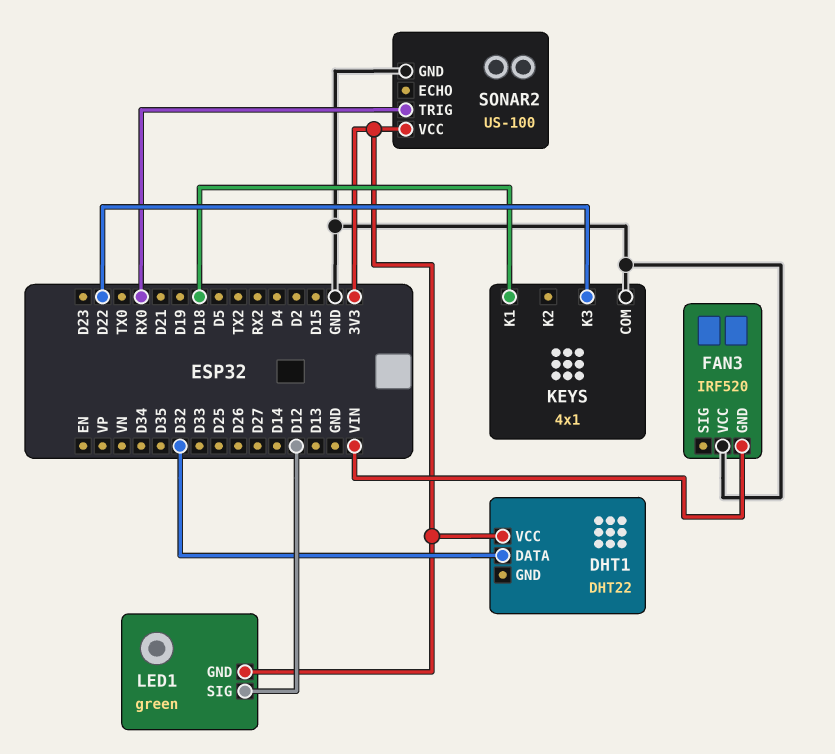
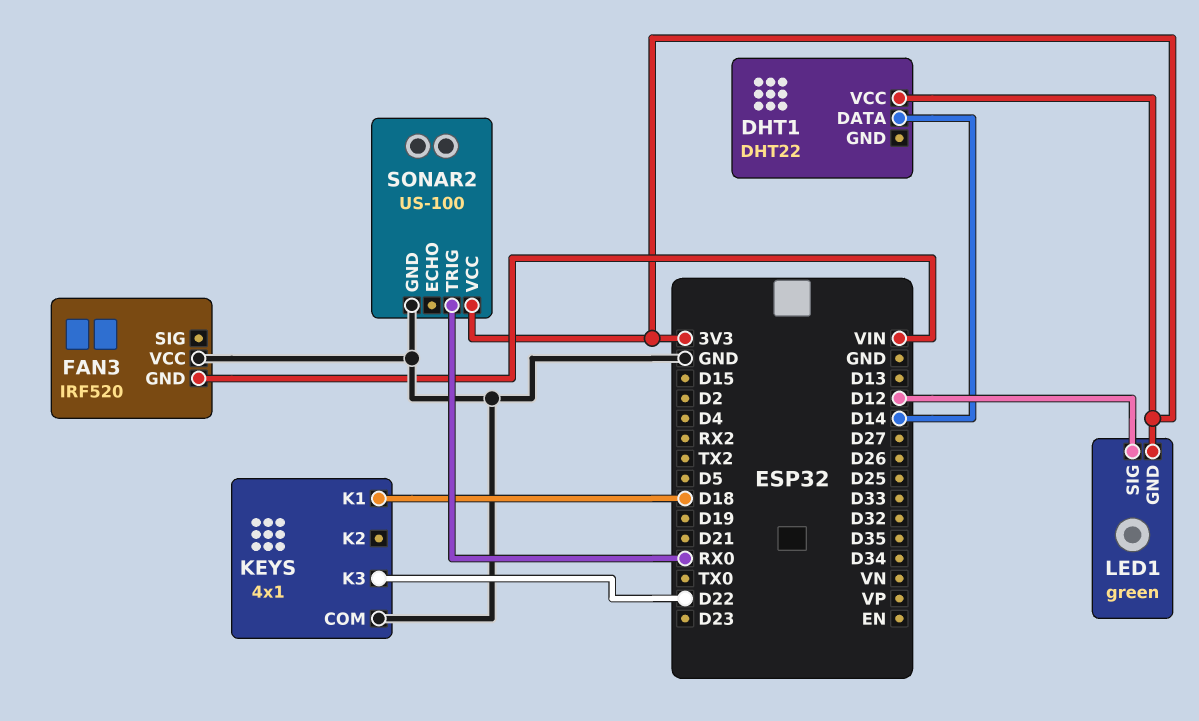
DHT1 pin DATA: D32 -> D14

